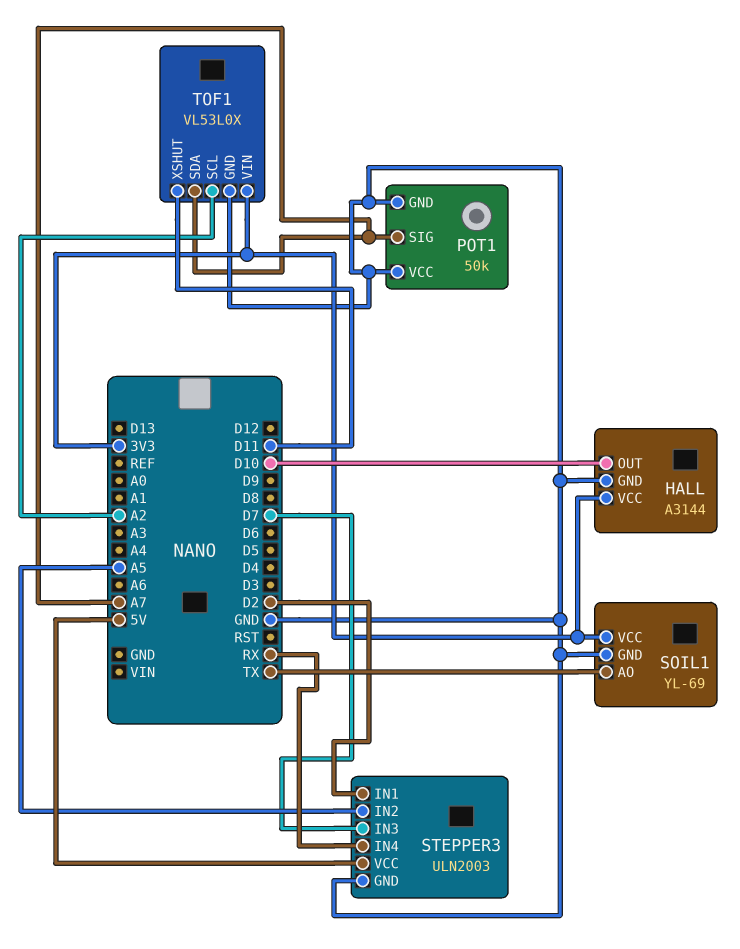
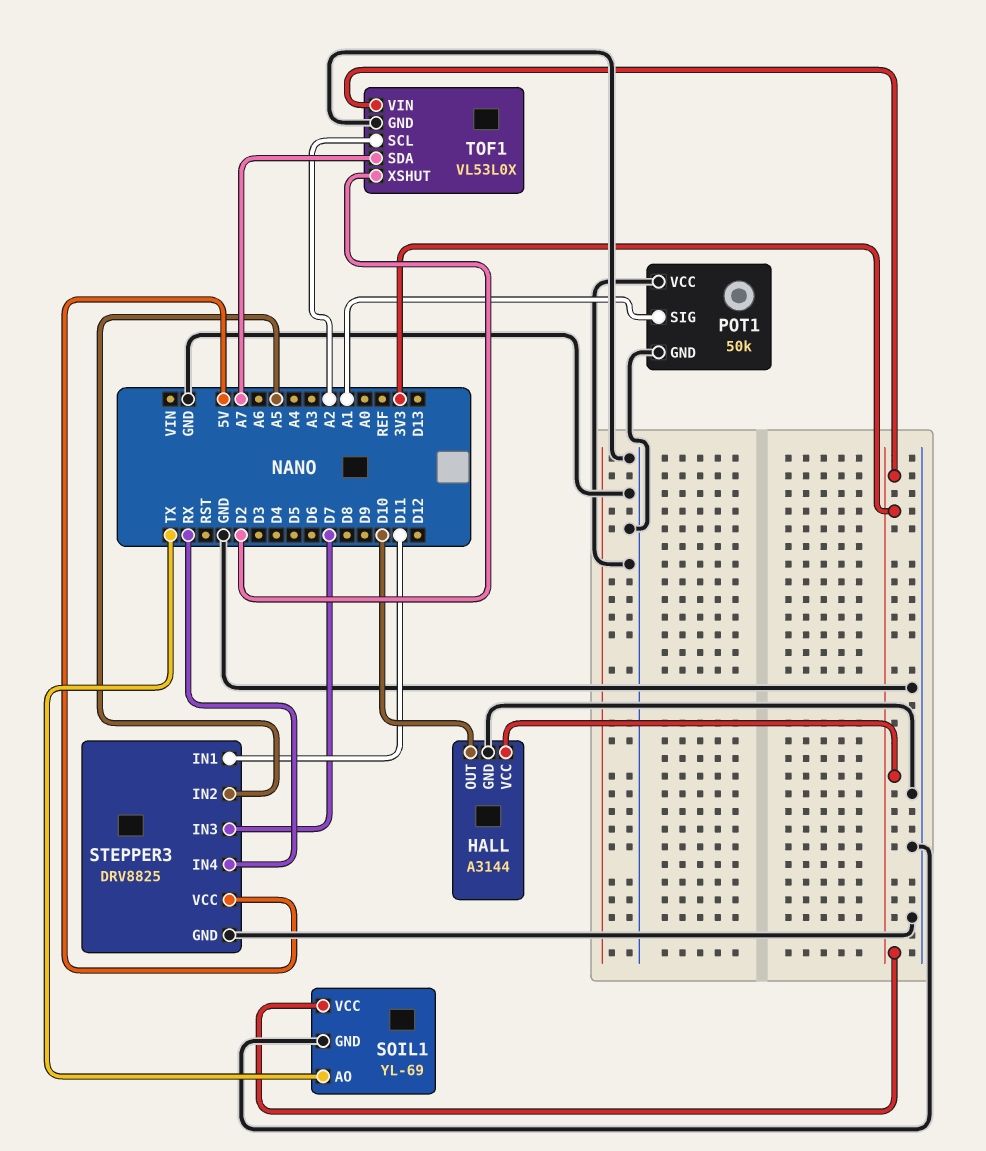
POT1 pin SIG: A7 -> A1
STEPPER3: ULN2003 -> DRV8825
STEPPER3 pin IN1: D2 -> D11
TOF1 pin XSHUT: D11 -> D2

